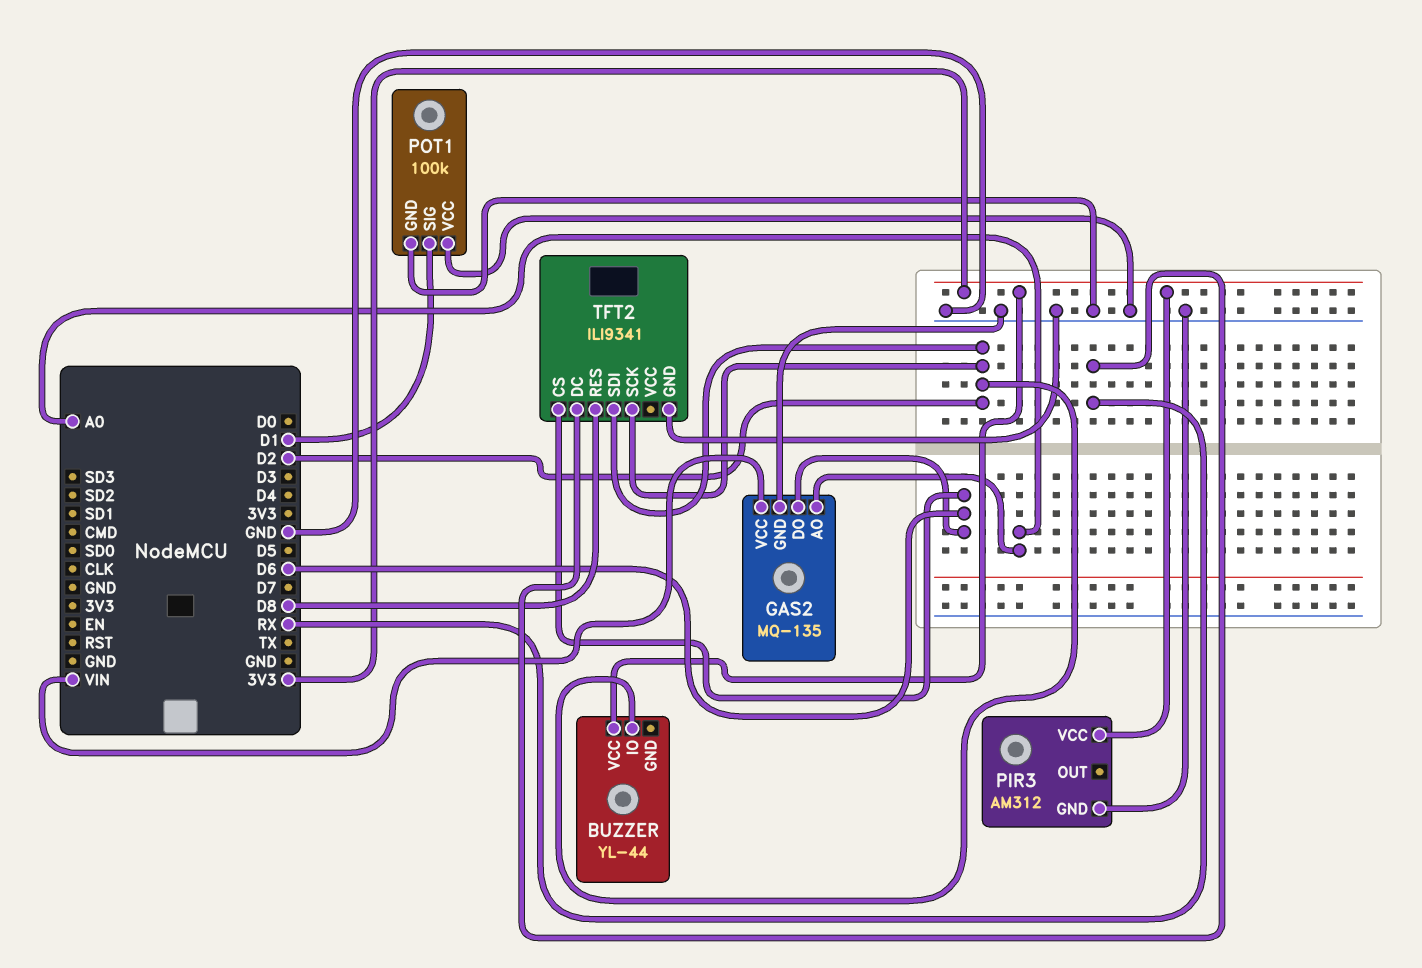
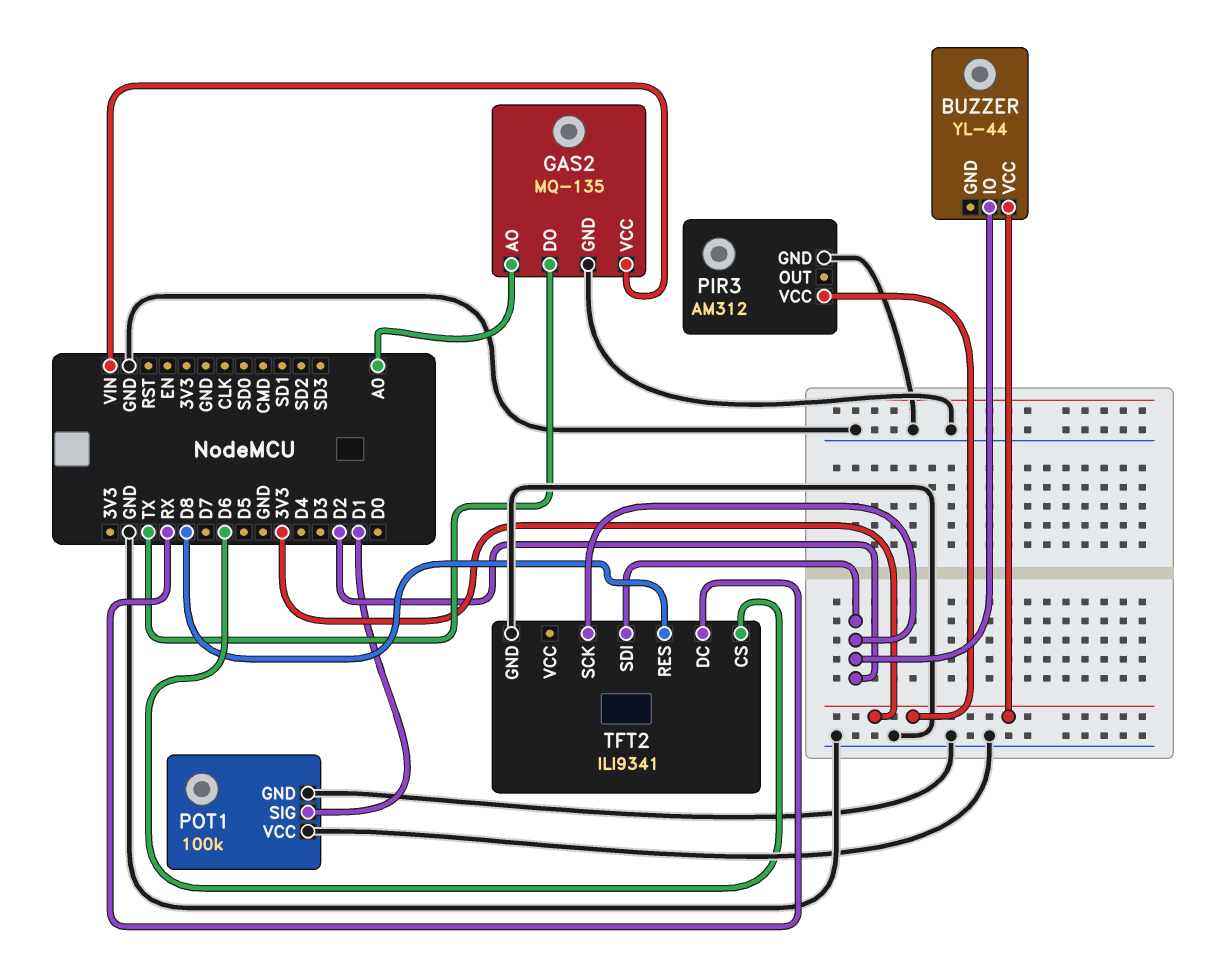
GAS2 pin DO: D6 -> TX

